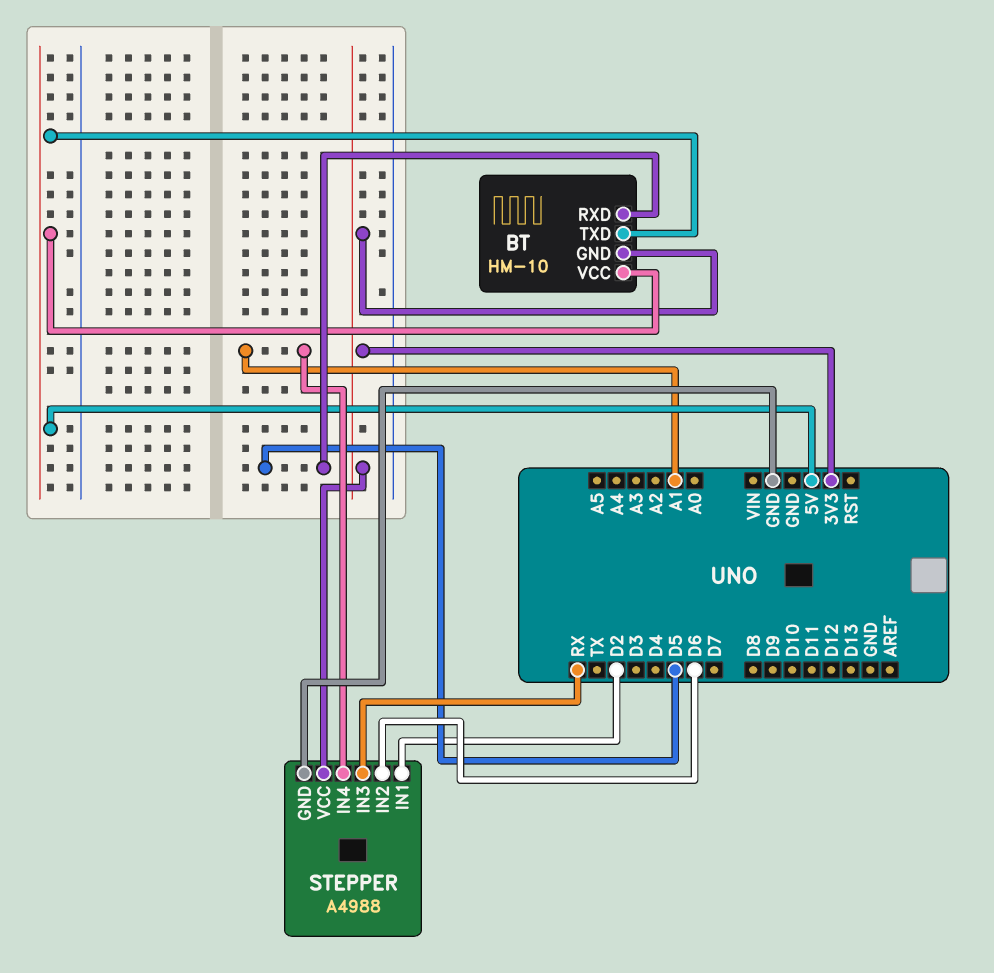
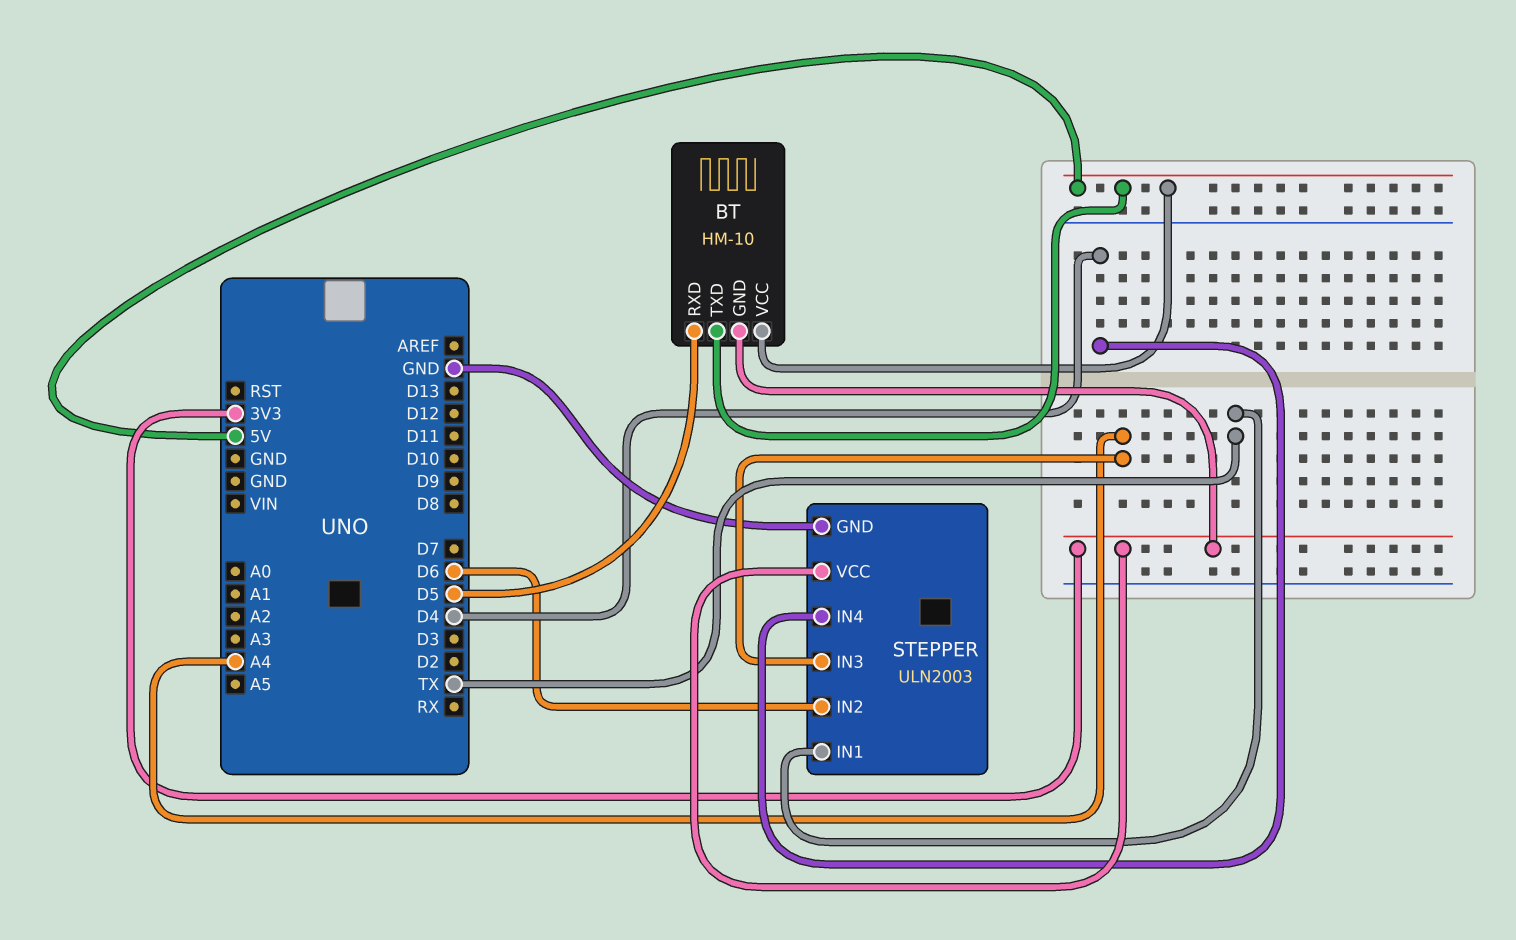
STEPPER: A4988 -> ULN2003
STEPPER pin IN1: D2 -> TX
STEPPER pin IN3: RX -> A4
STEPPER pin IN4: A1 -> D4

